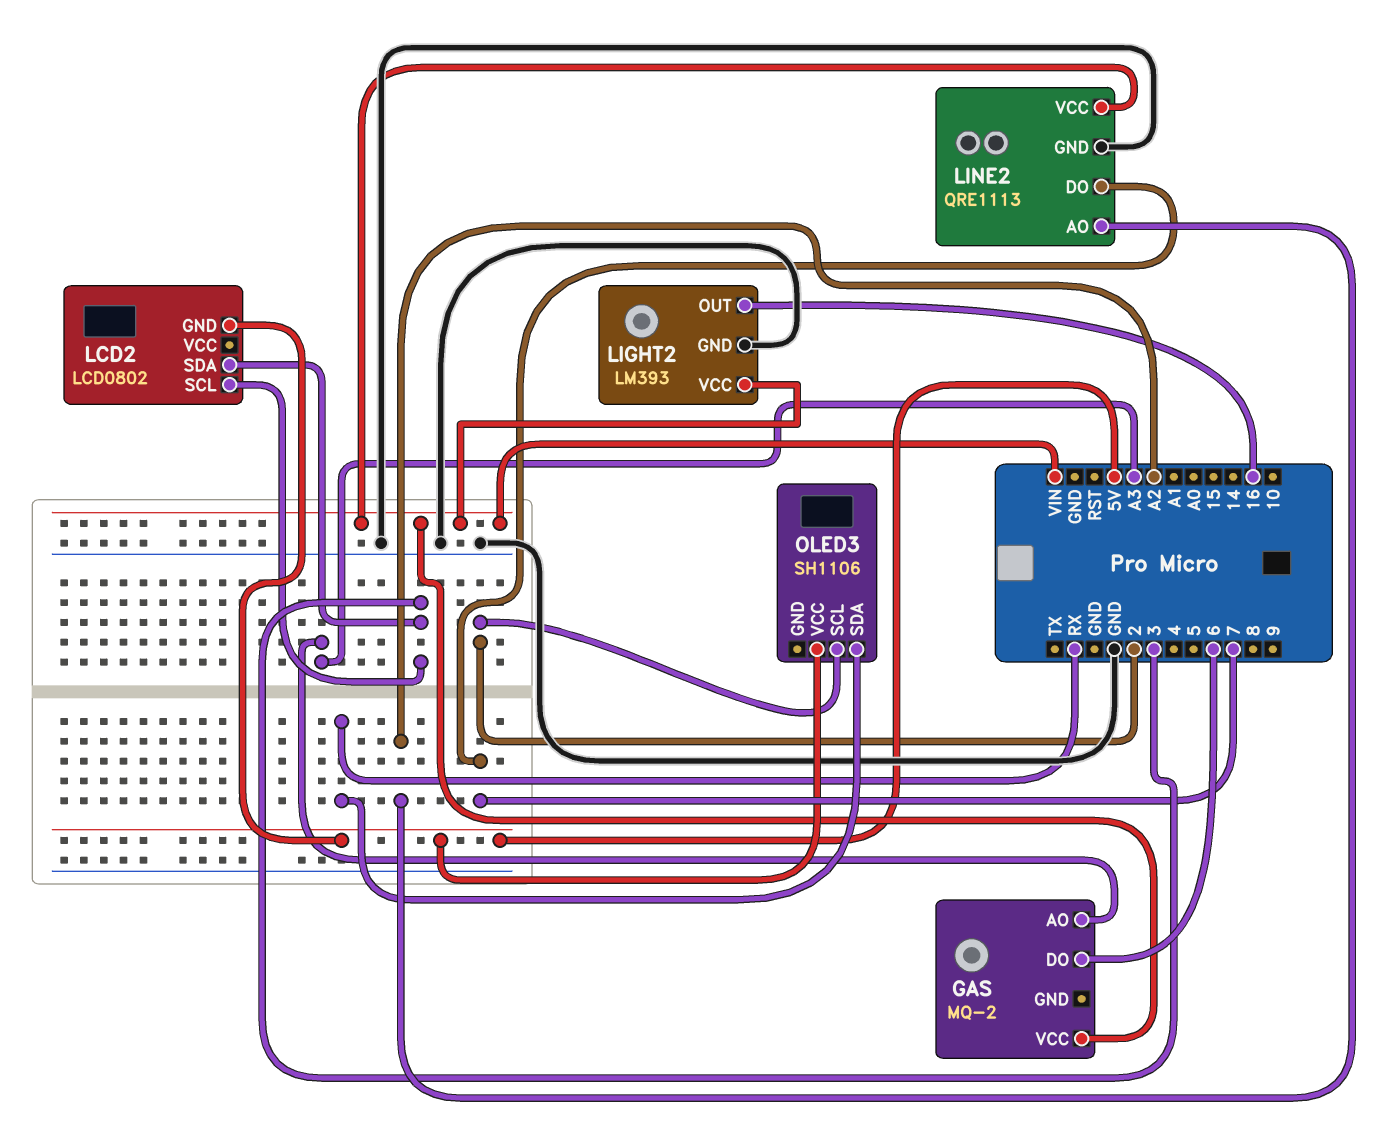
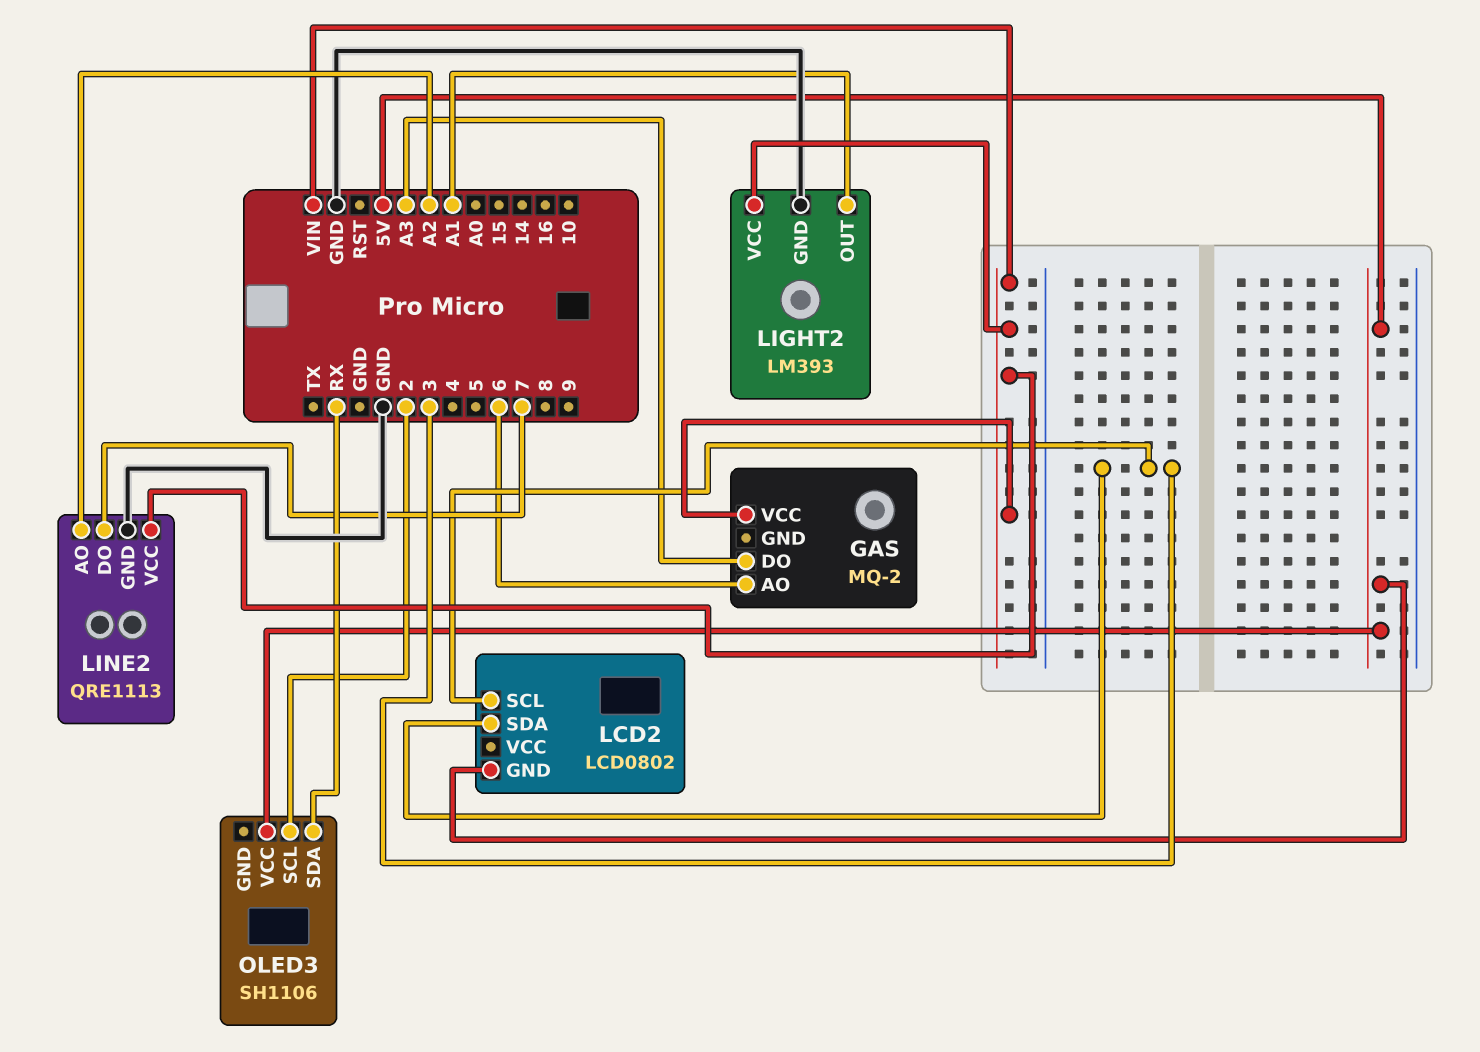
GAS pin AO: A3 -> 6
GAS pin DO: 6 -> A3
LIGHT2 pin OUT: 16 -> A1

